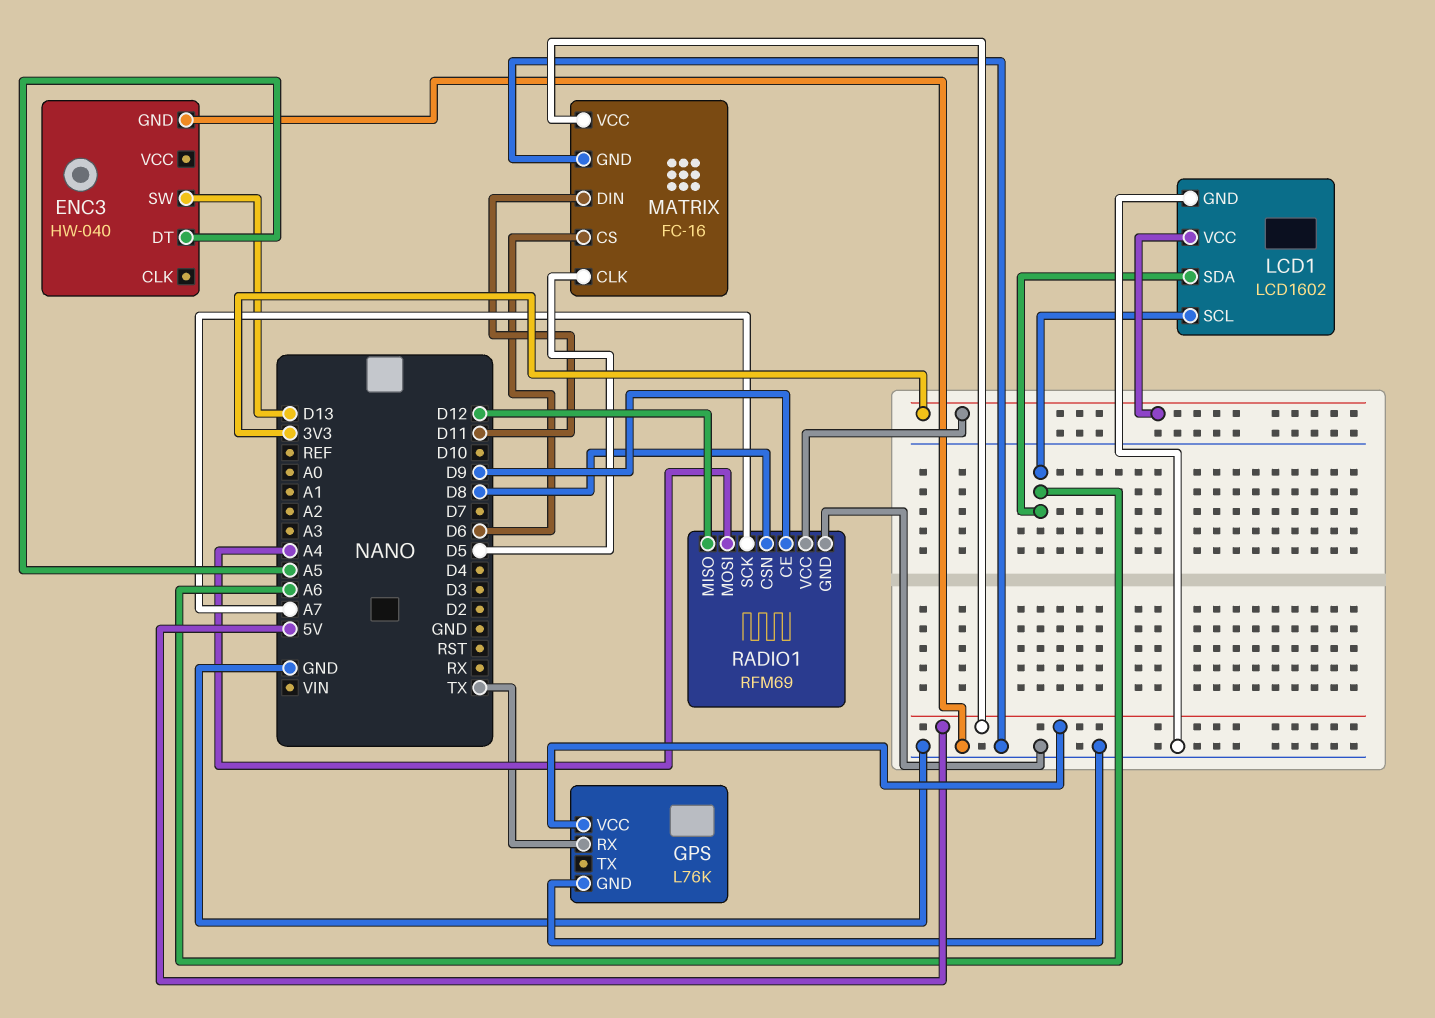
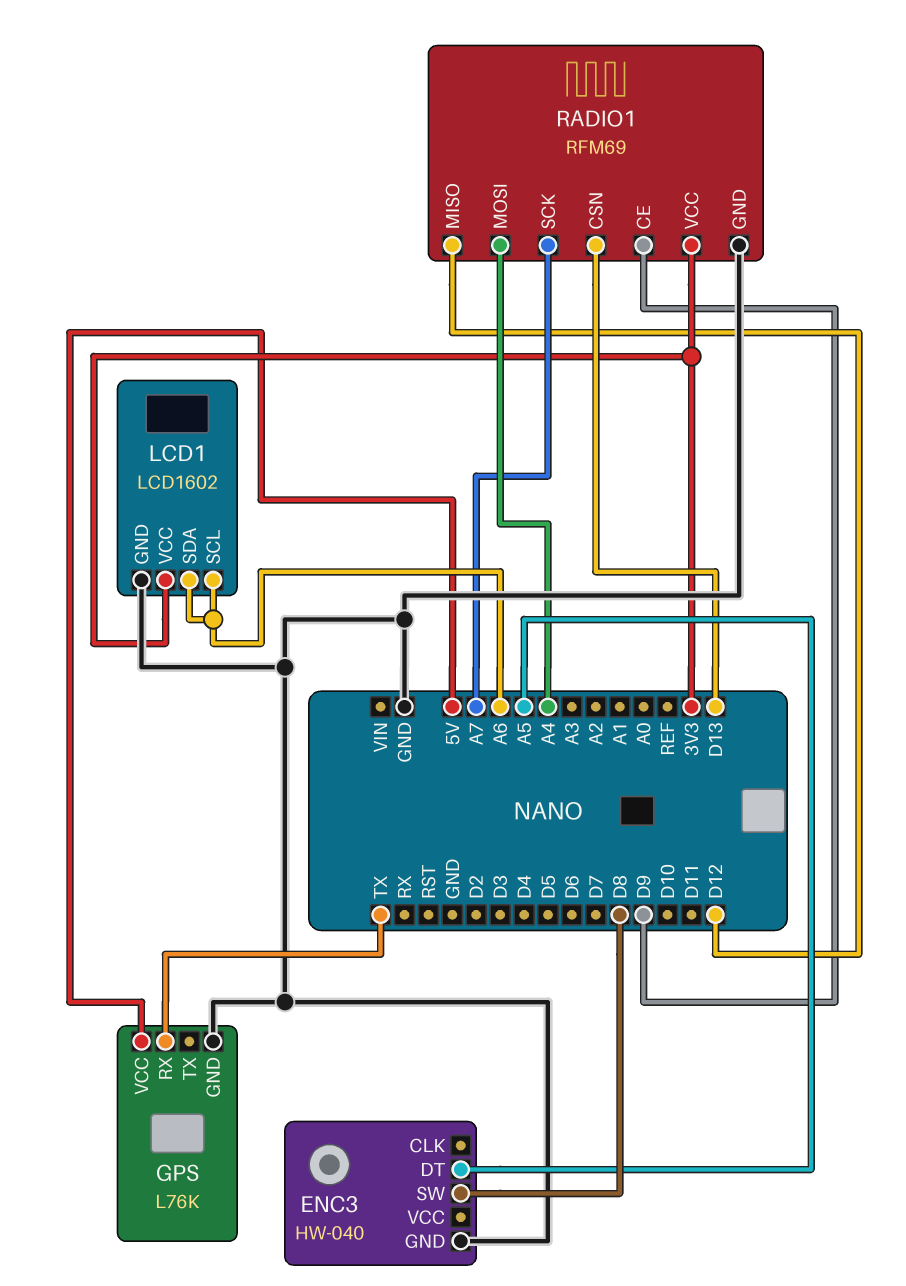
ENC3 pin SW: D13 -> D8
MATRIX: FC-16 -> none
MATRIX pin CLK: D5 -> none
MATRIX pin CS: D6 -> none
MATRIX pin DIN: D11 -> none
MATRIX pin GND: GND -> none
MATRIX pin VCC: 5V -> none
RADIO1 pin CSN: D8 -> D13

